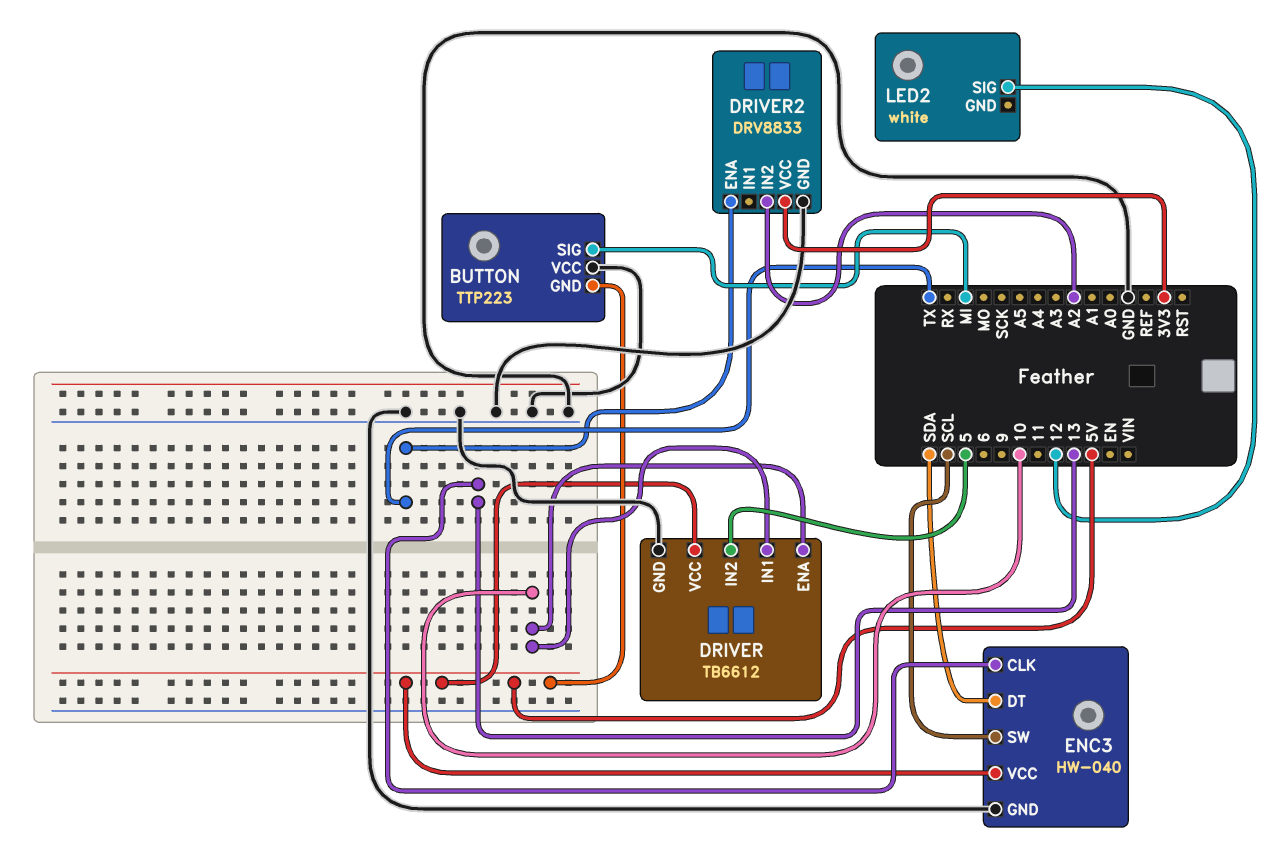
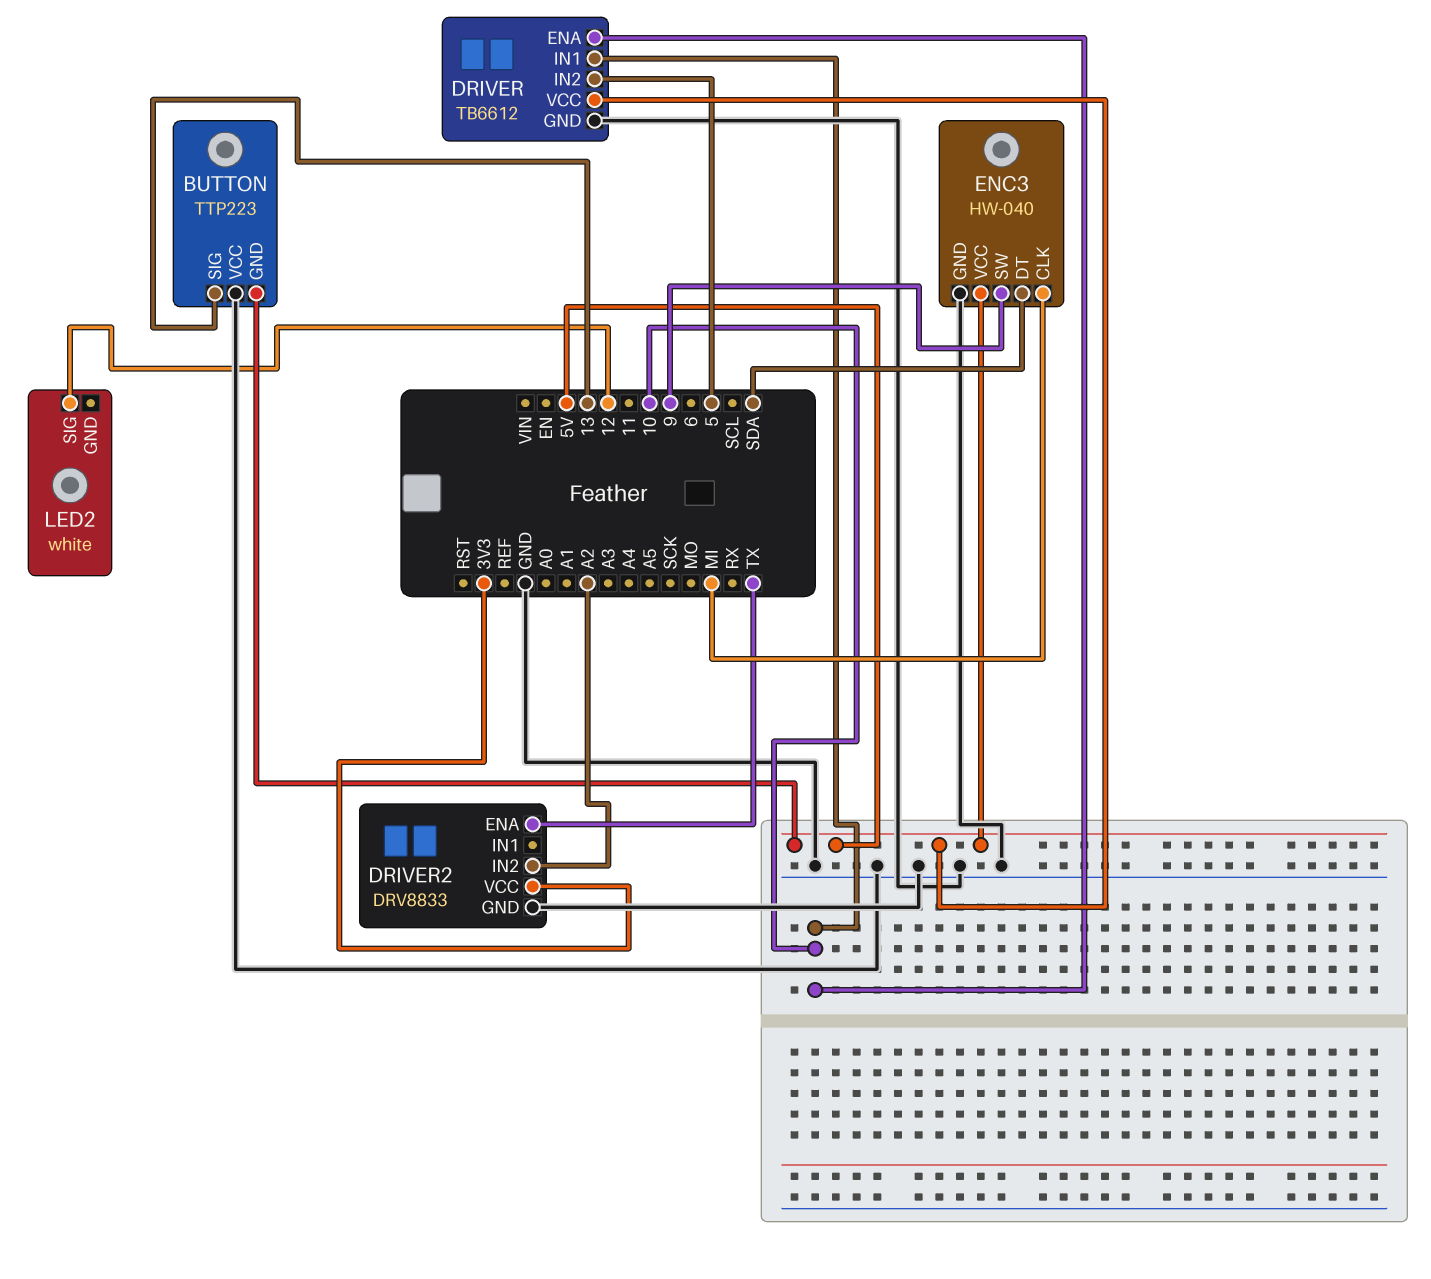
BUTTON pin SIG: MI -> 13
ENC3 pin CLK: 13 -> MI
ENC3 pin SW: SCL -> 9

